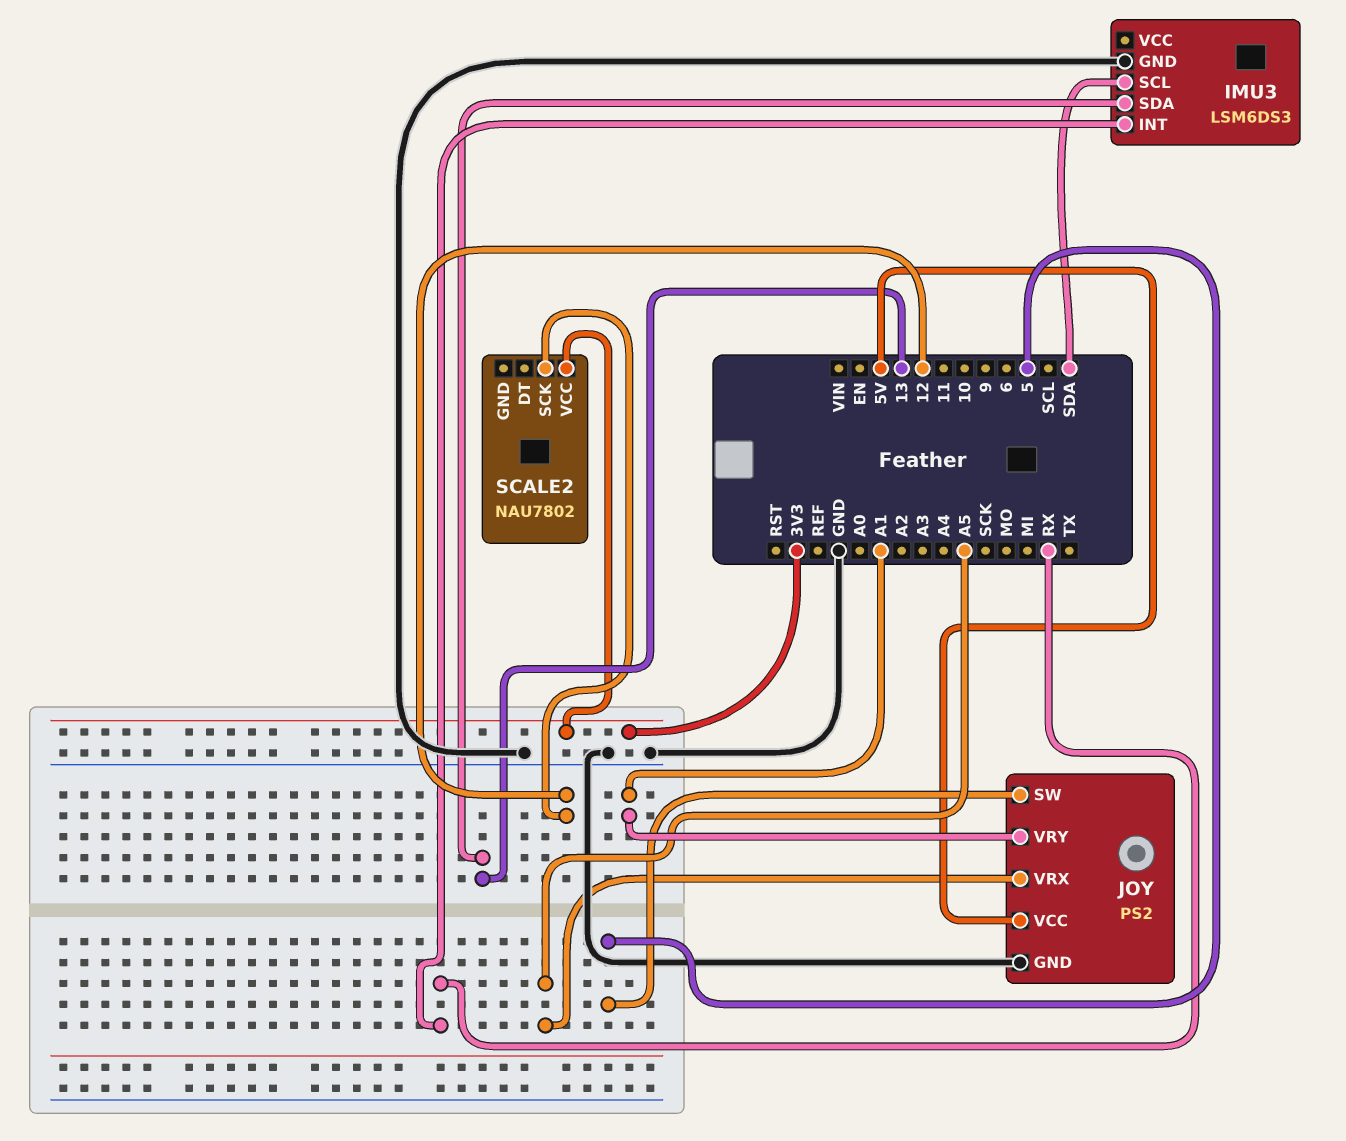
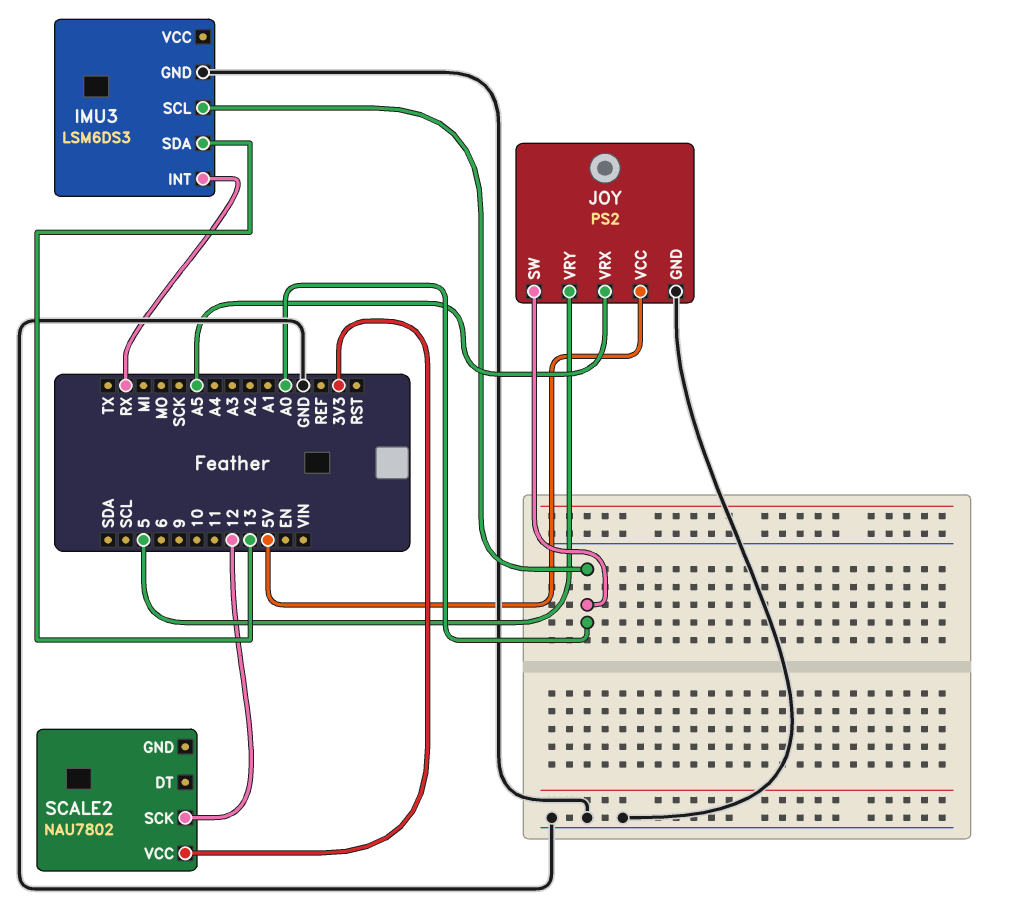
IMU3 pin SCL: SDA -> A0
JOY pin SW: 5 -> A0
JOY pin VRY: A1 -> 5

